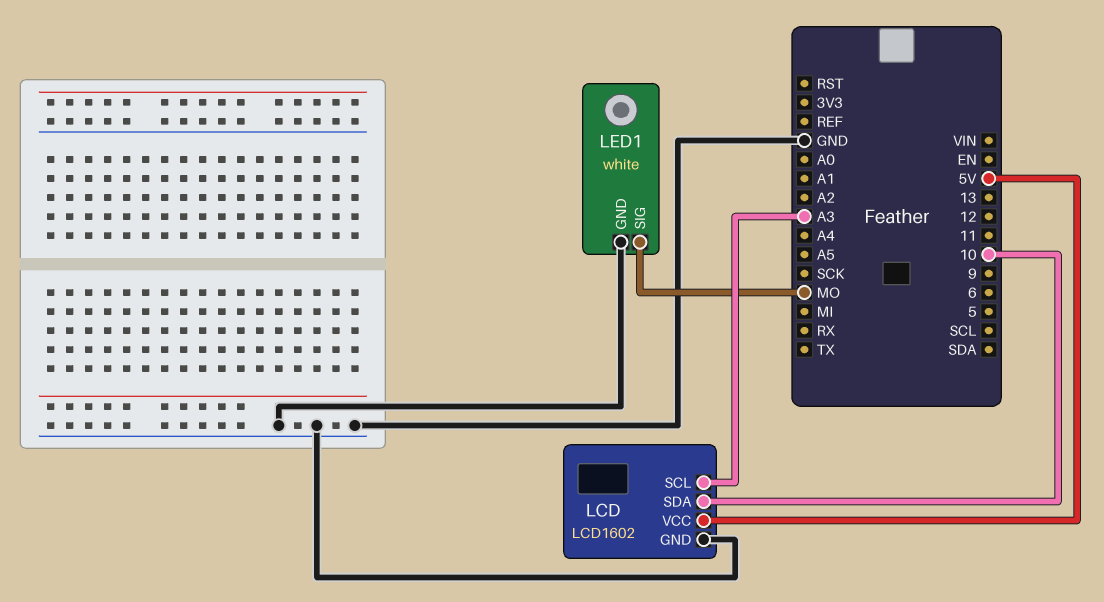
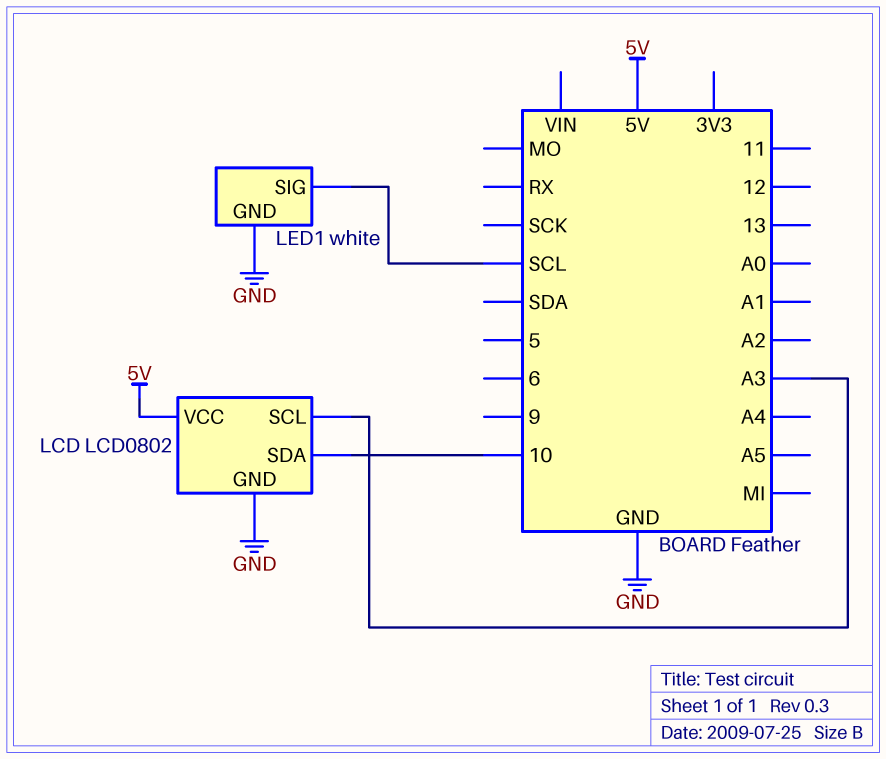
LCD: LCD1602 -> LCD0802
LED1 pin SIG: MO -> SCL

